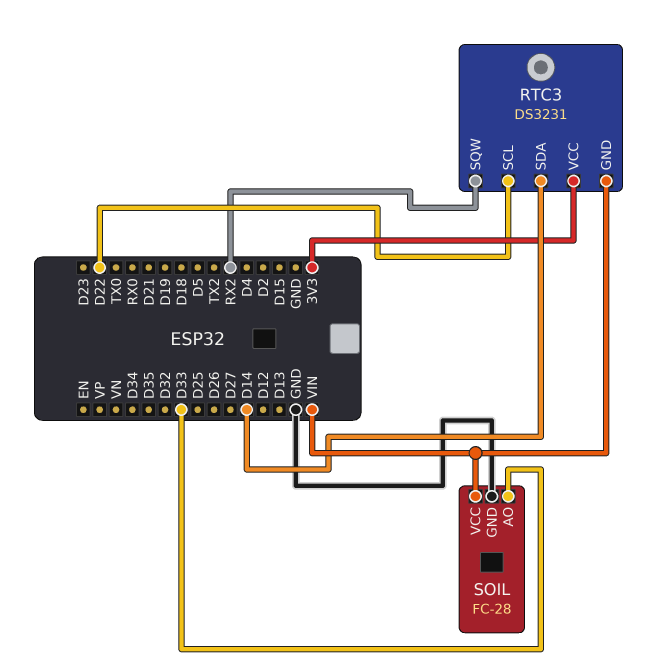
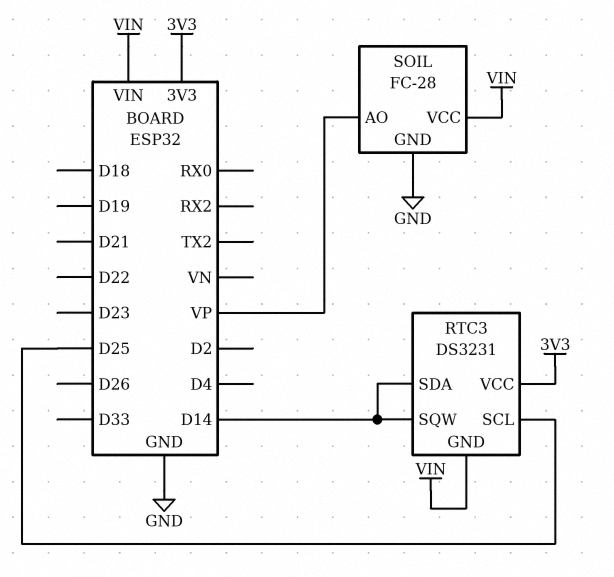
RTC3 pin SCL: D22 -> D25
RTC3 pin SQW: RX2 -> D14
SOIL pin AO: D33 -> VP

